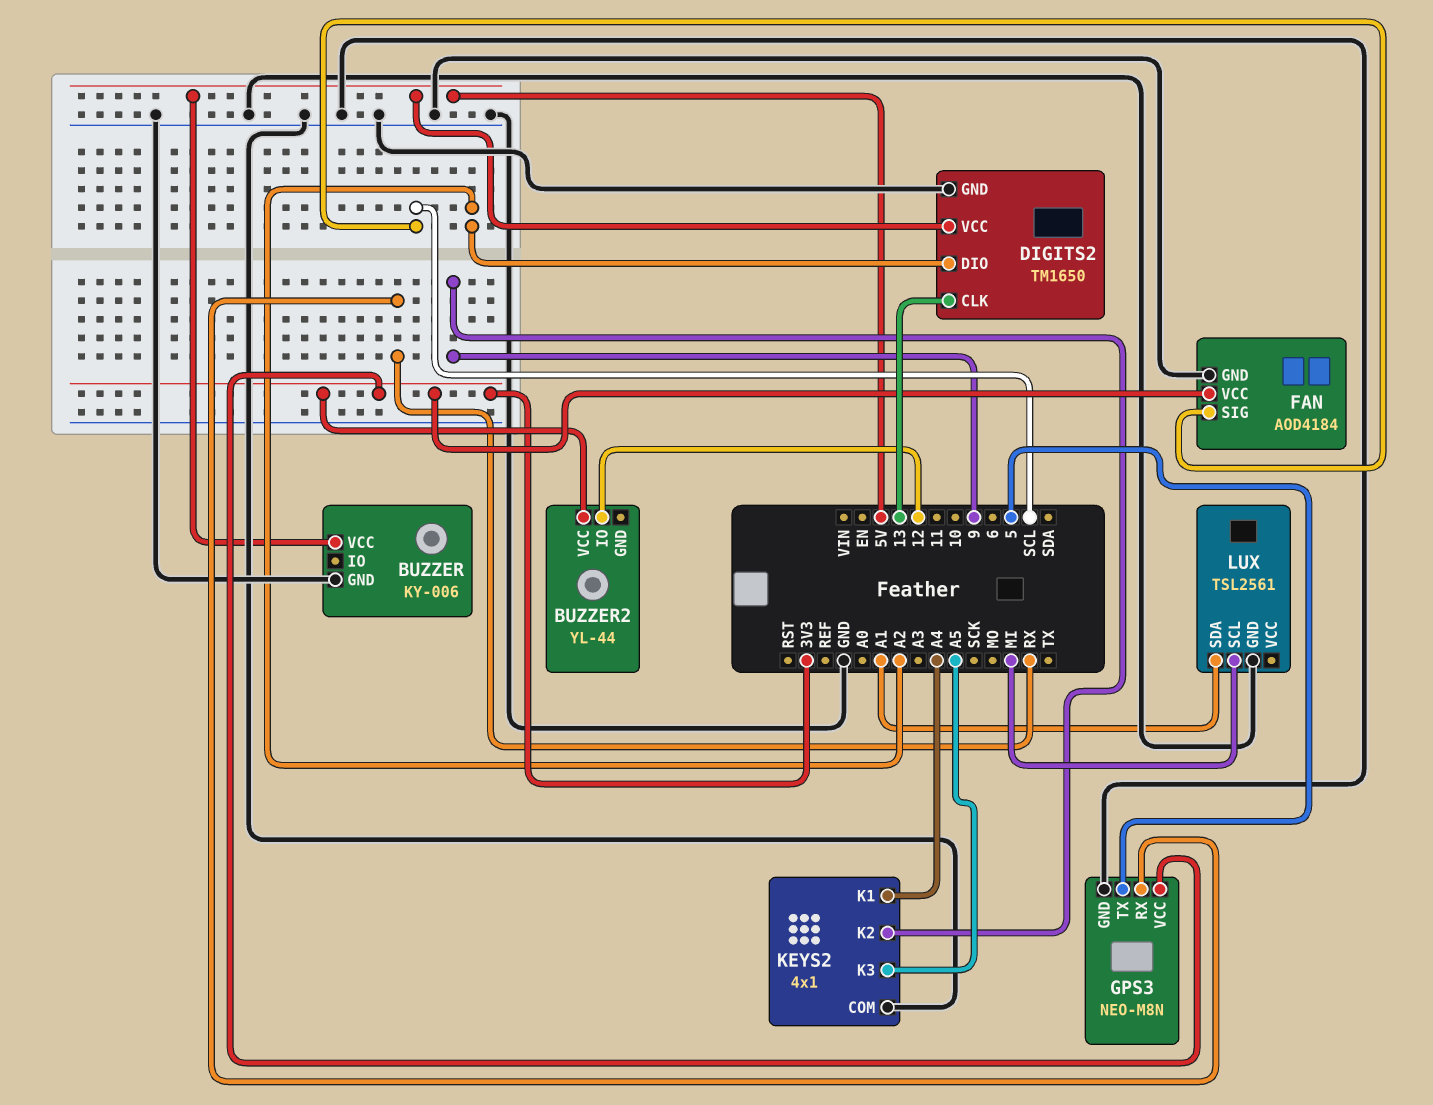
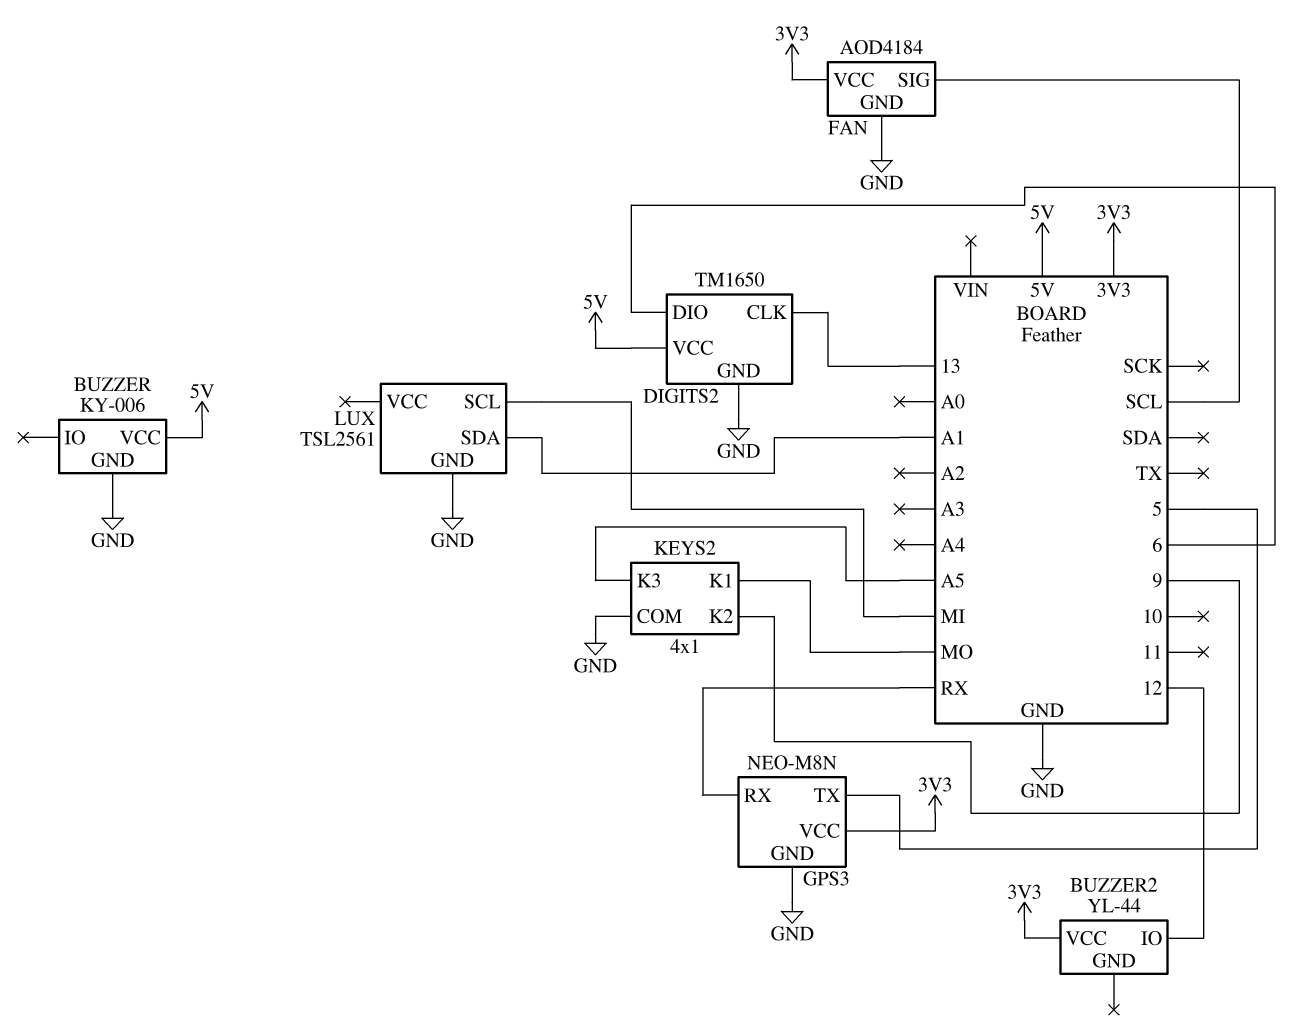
DIGITS2 pin DIO: A2 -> 6
KEYS2 pin K1: A4 -> MO

